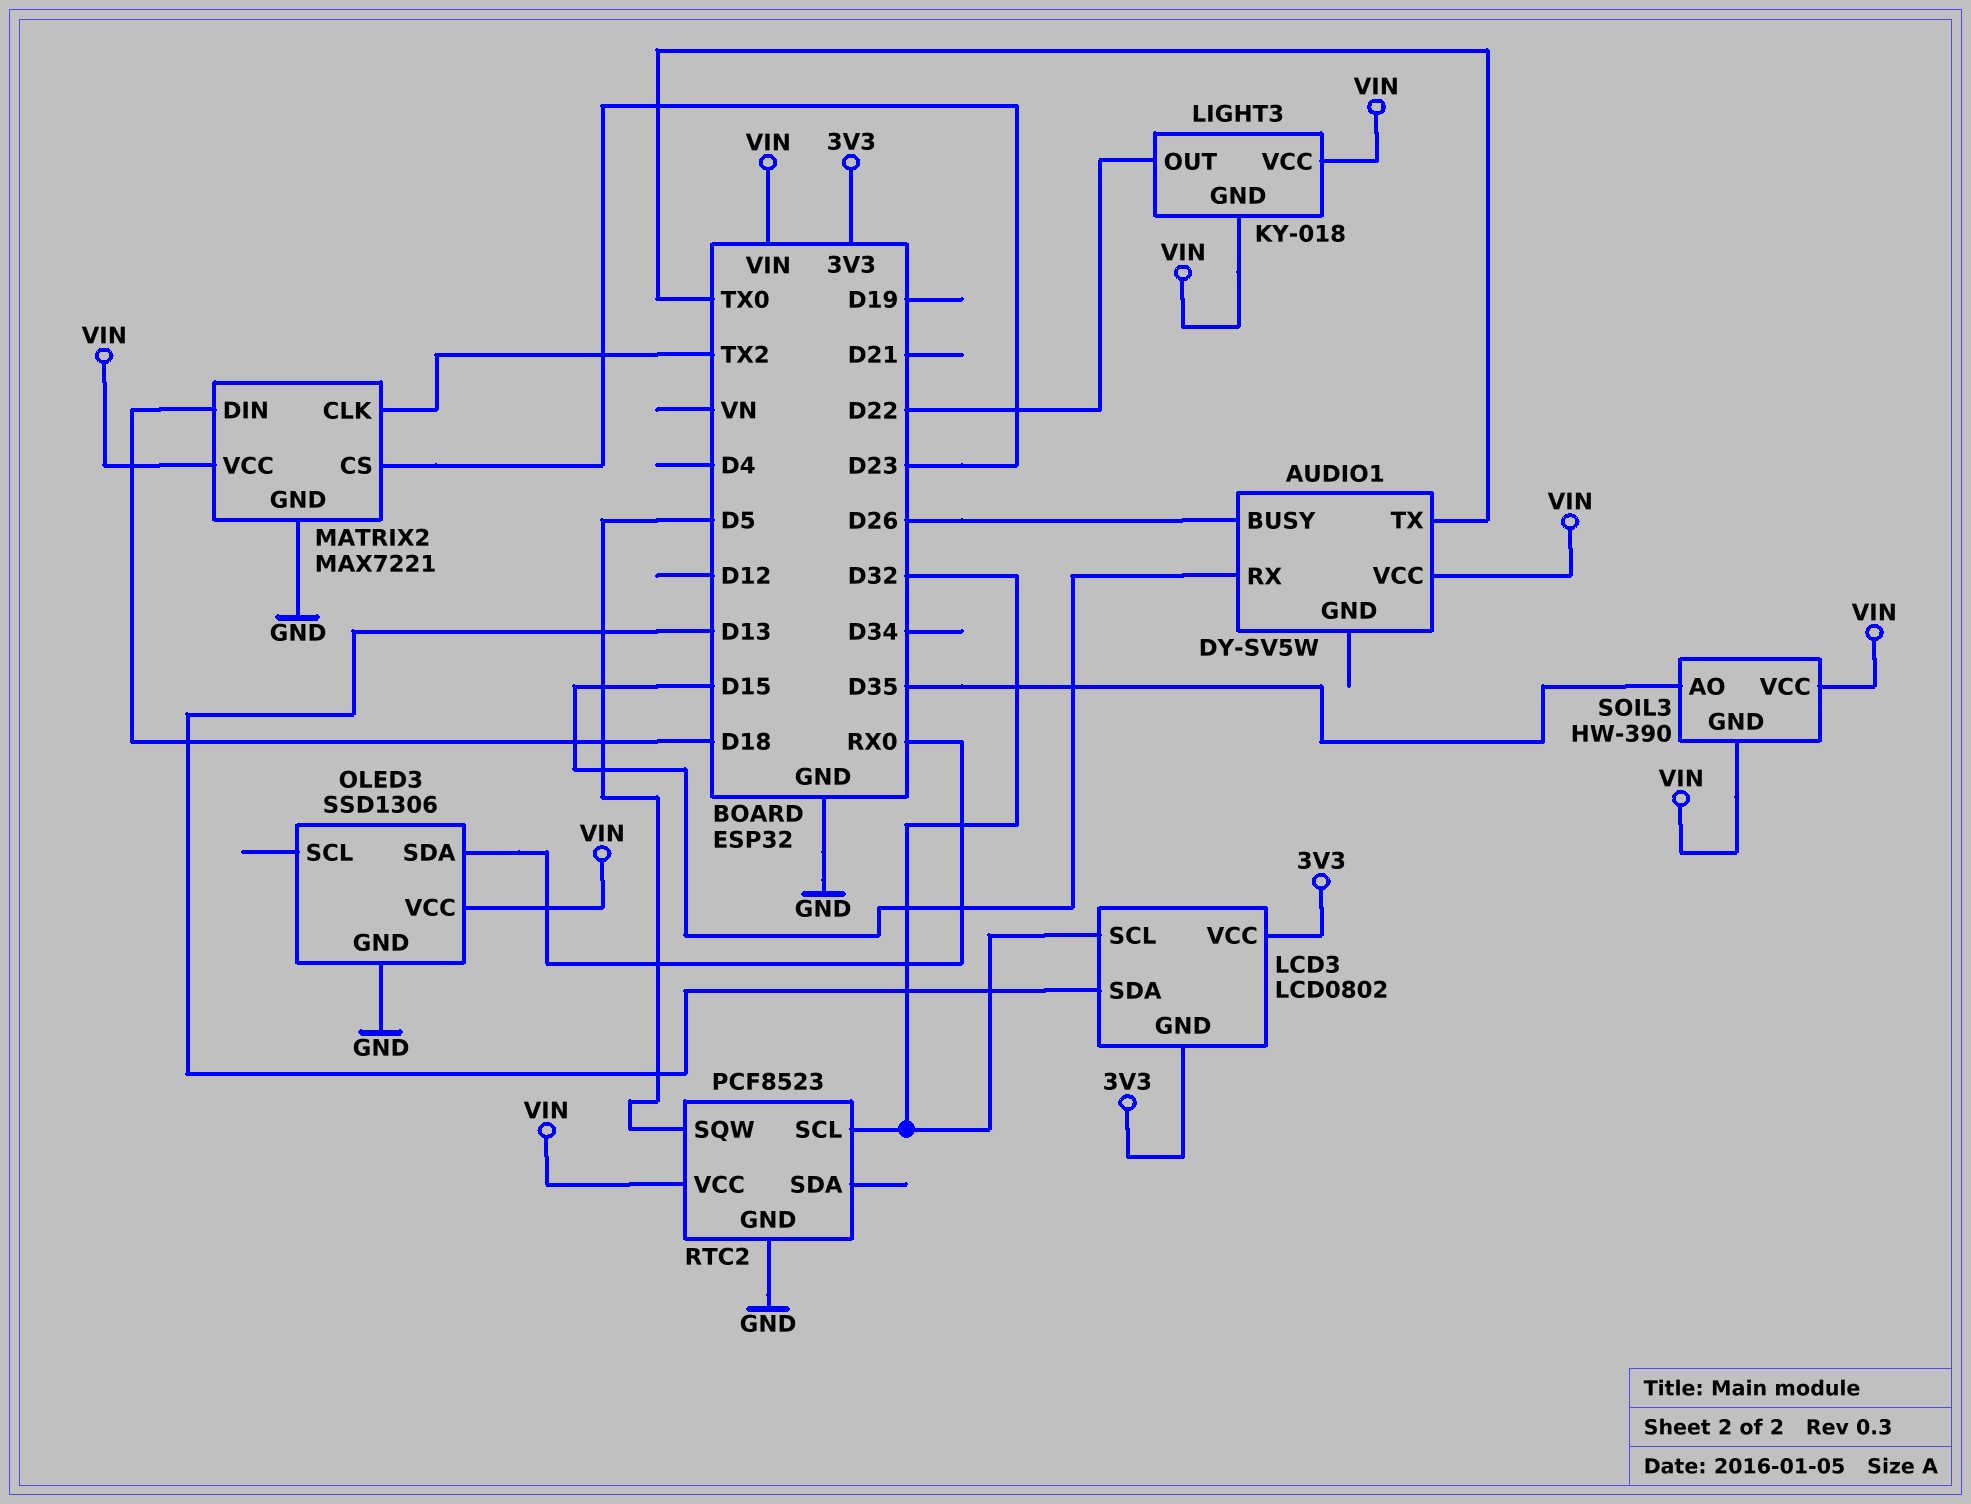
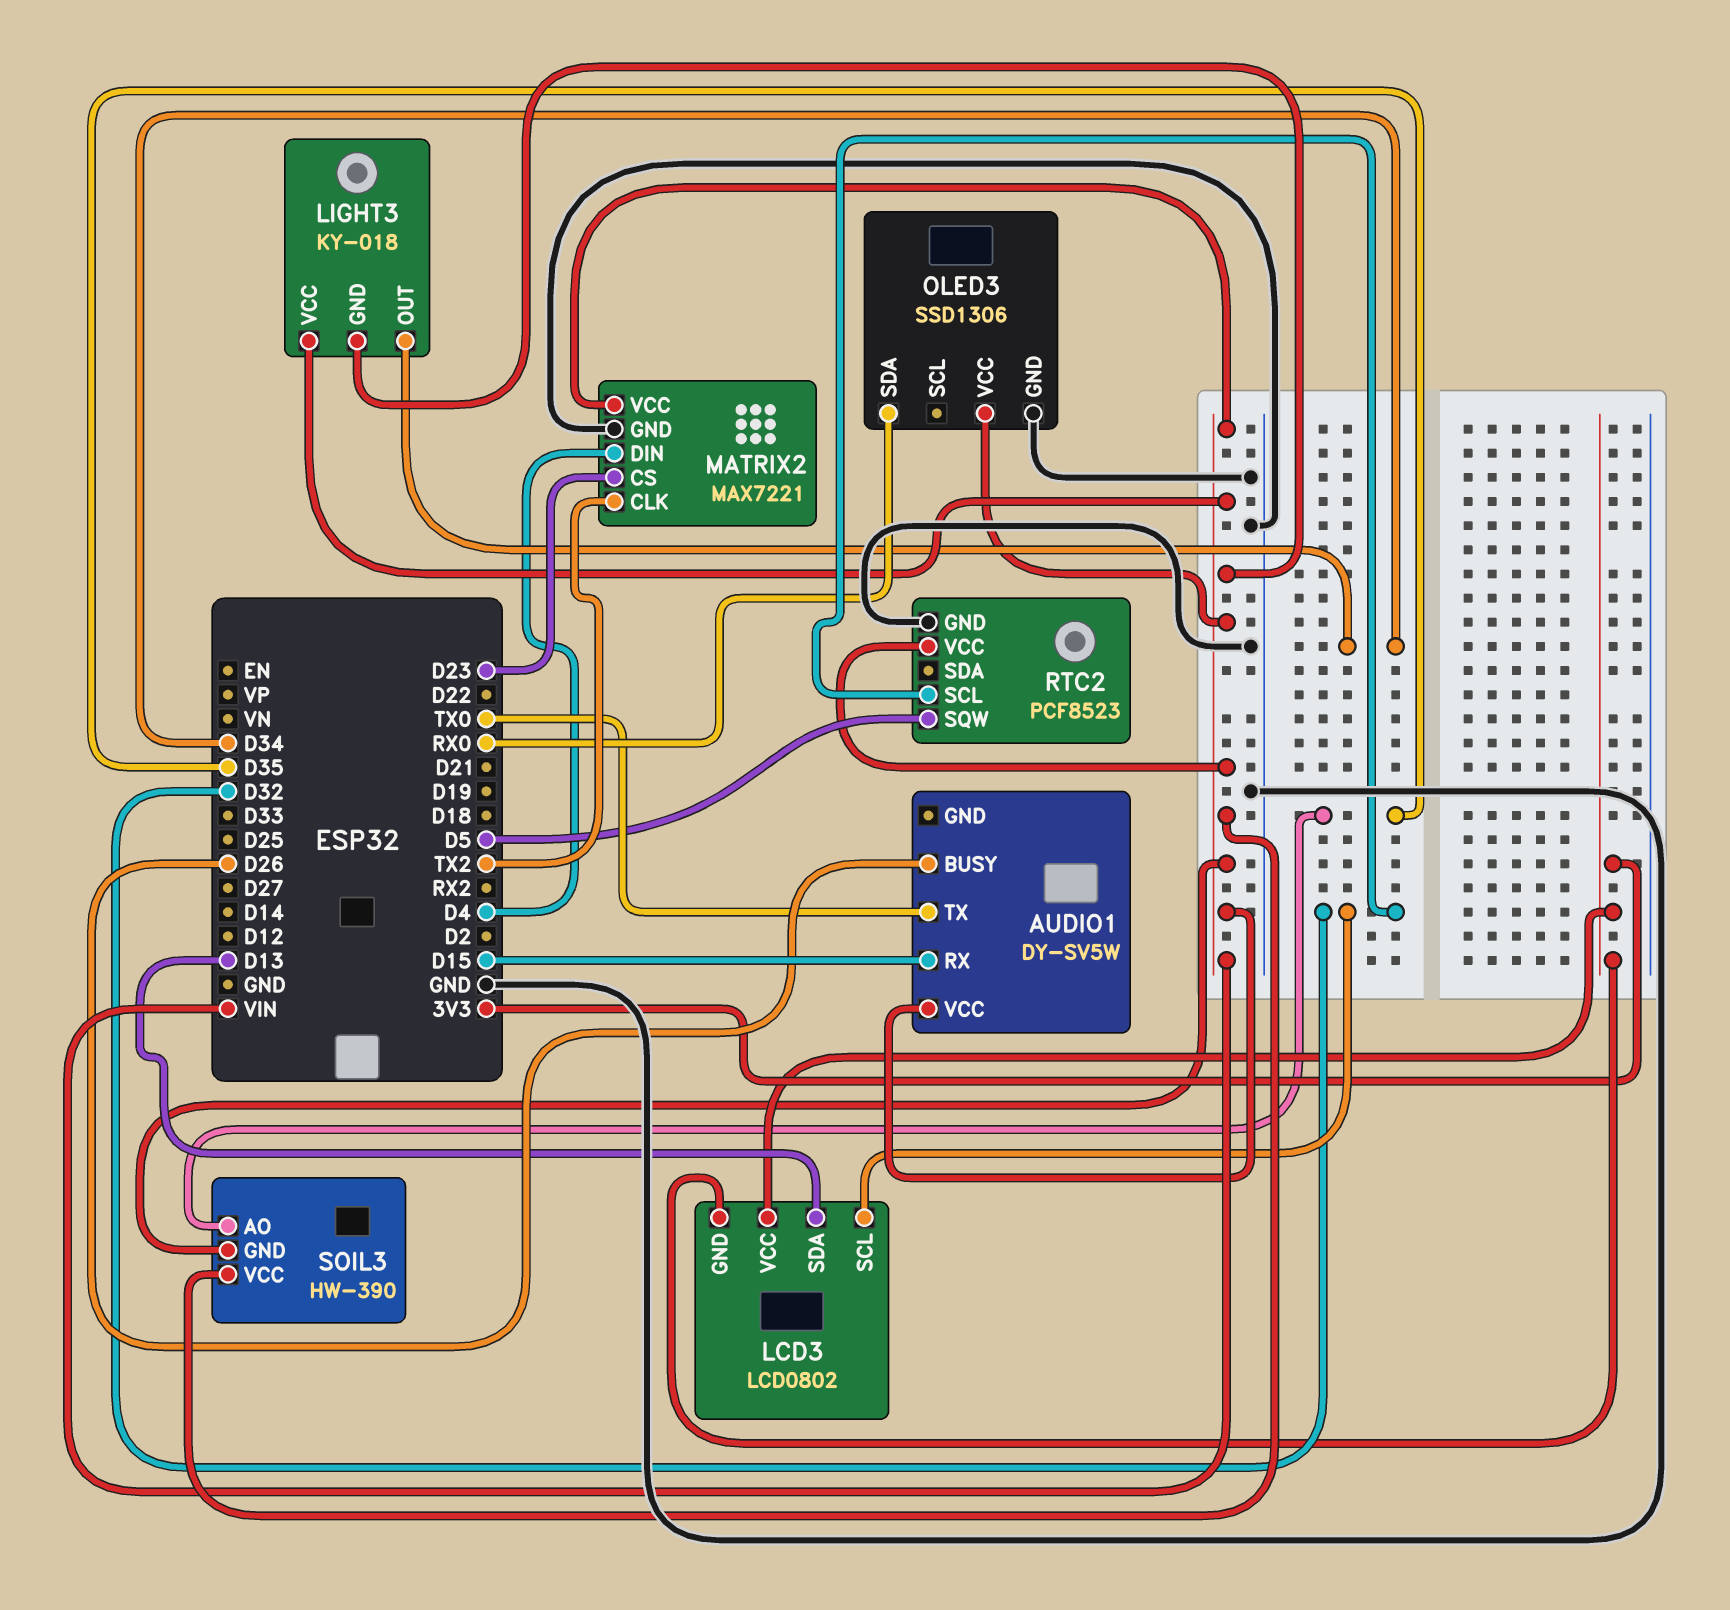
LIGHT3 pin OUT: D22 -> D34
MATRIX2 pin DIN: D18 -> D4

